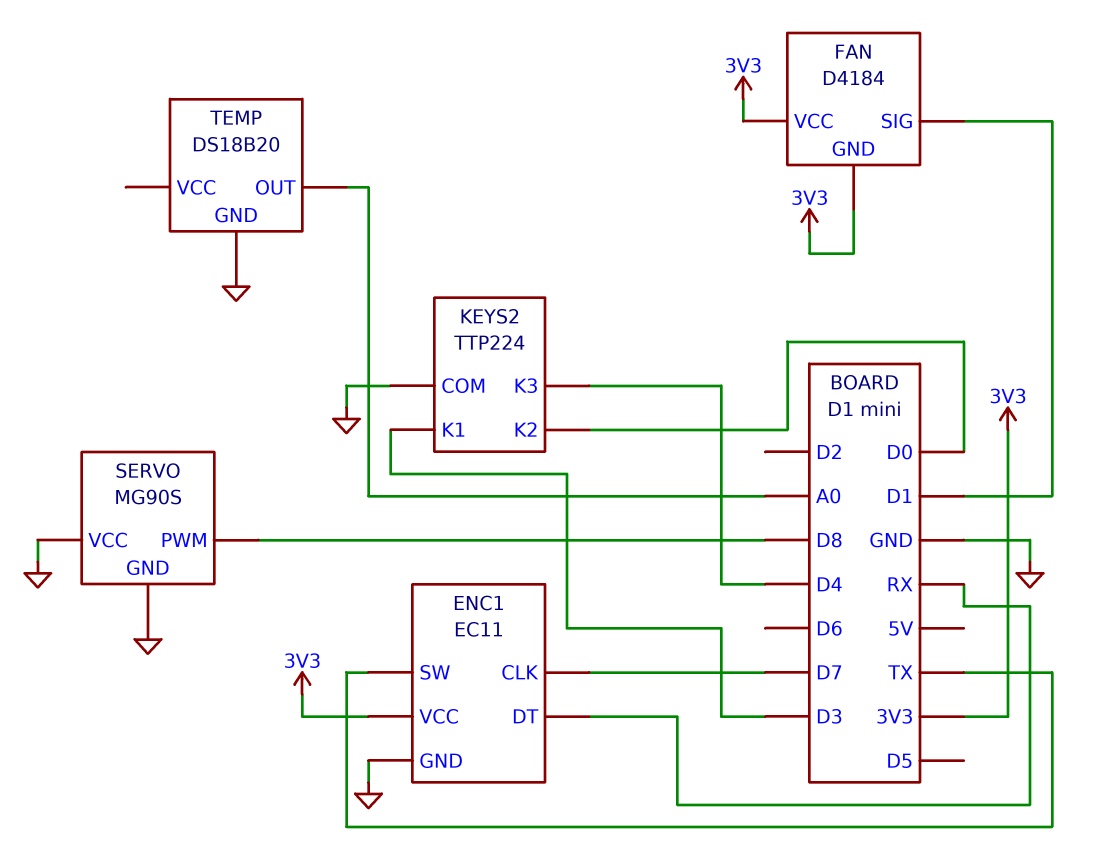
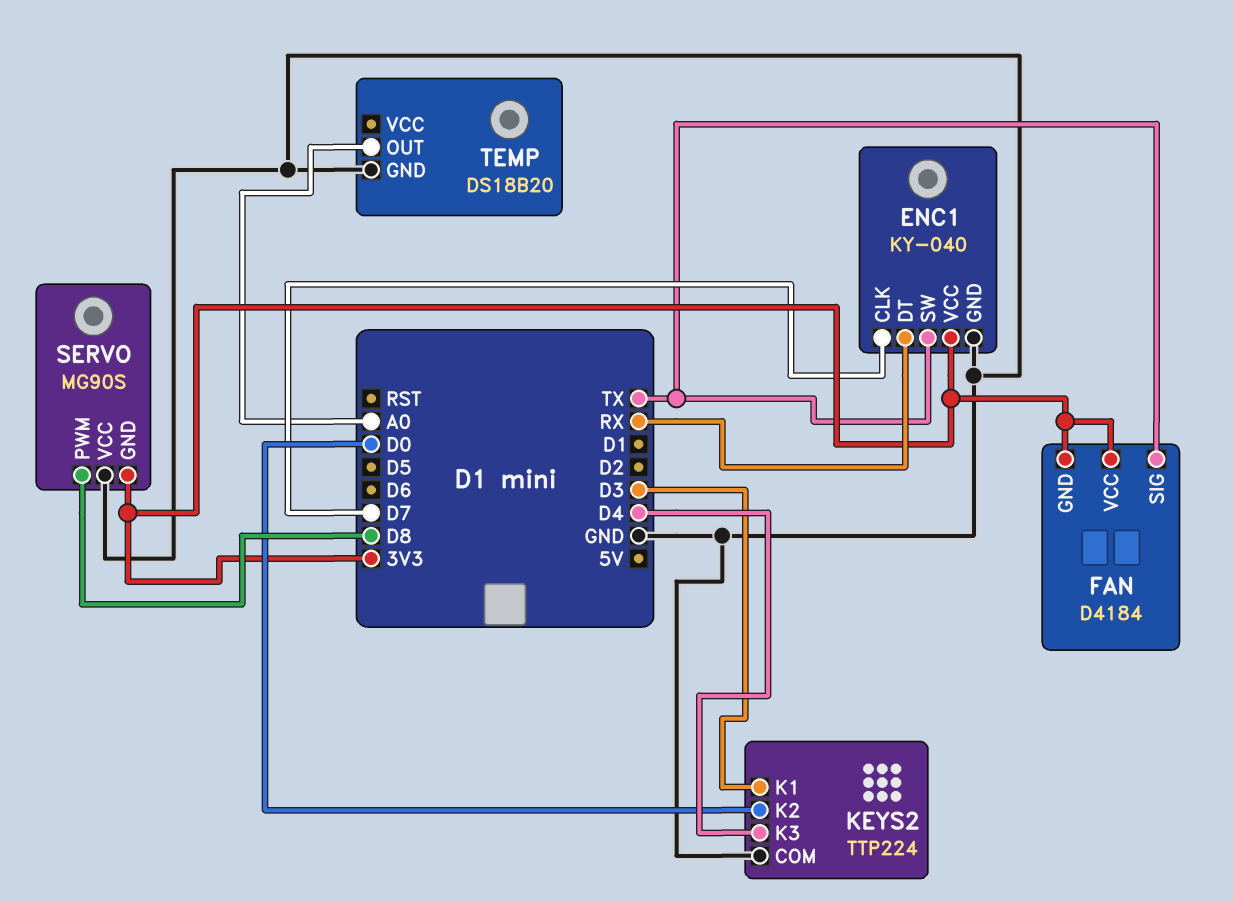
ENC1: EC11 -> KY-040
FAN pin SIG: D1 -> TX
SERVO pin GND: GND -> 3V3

